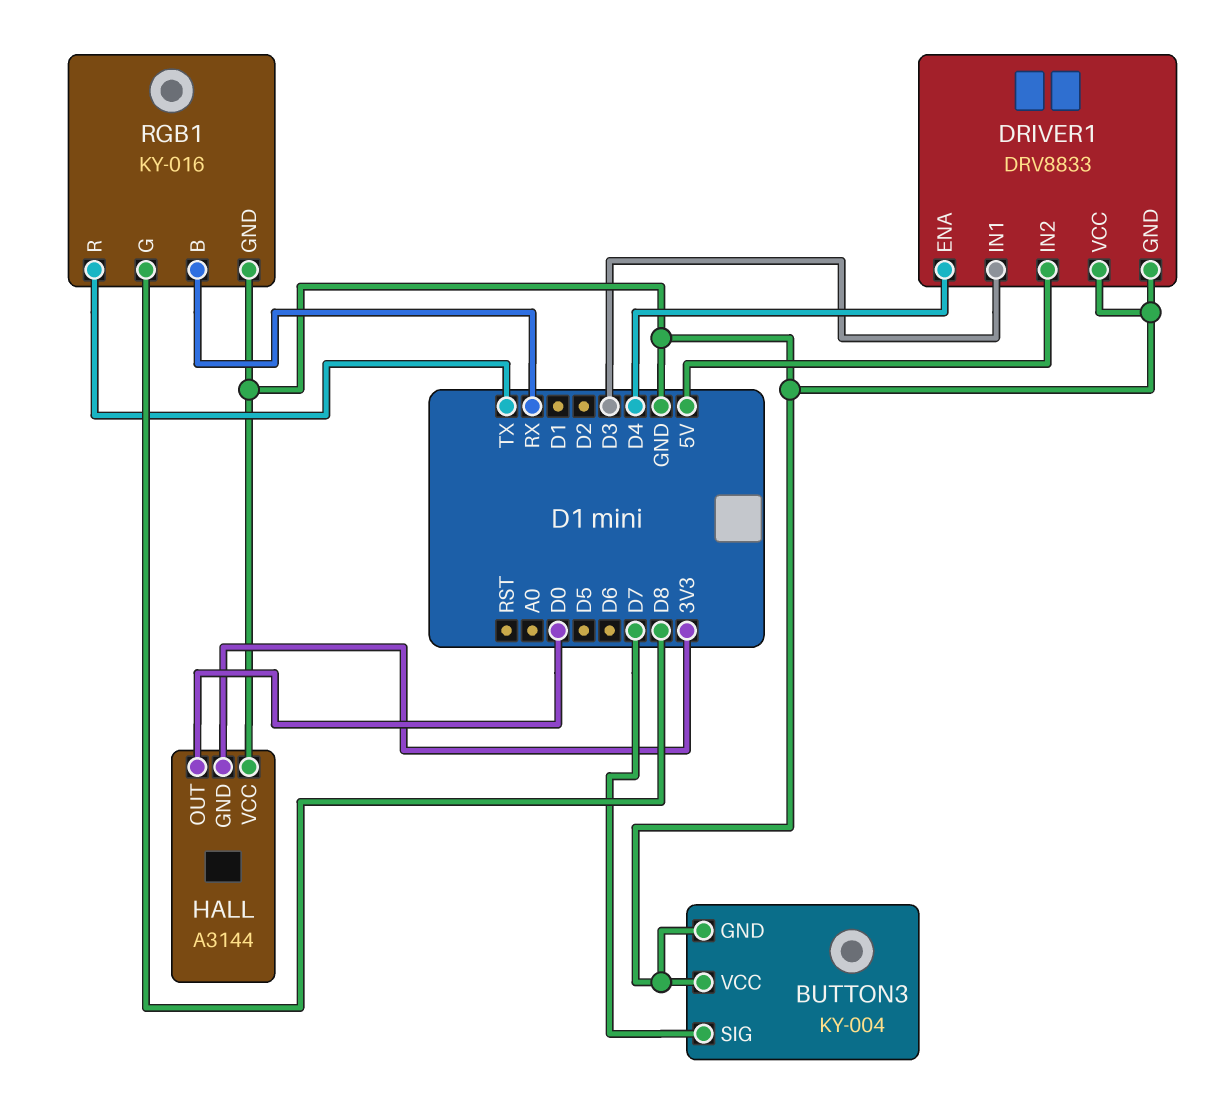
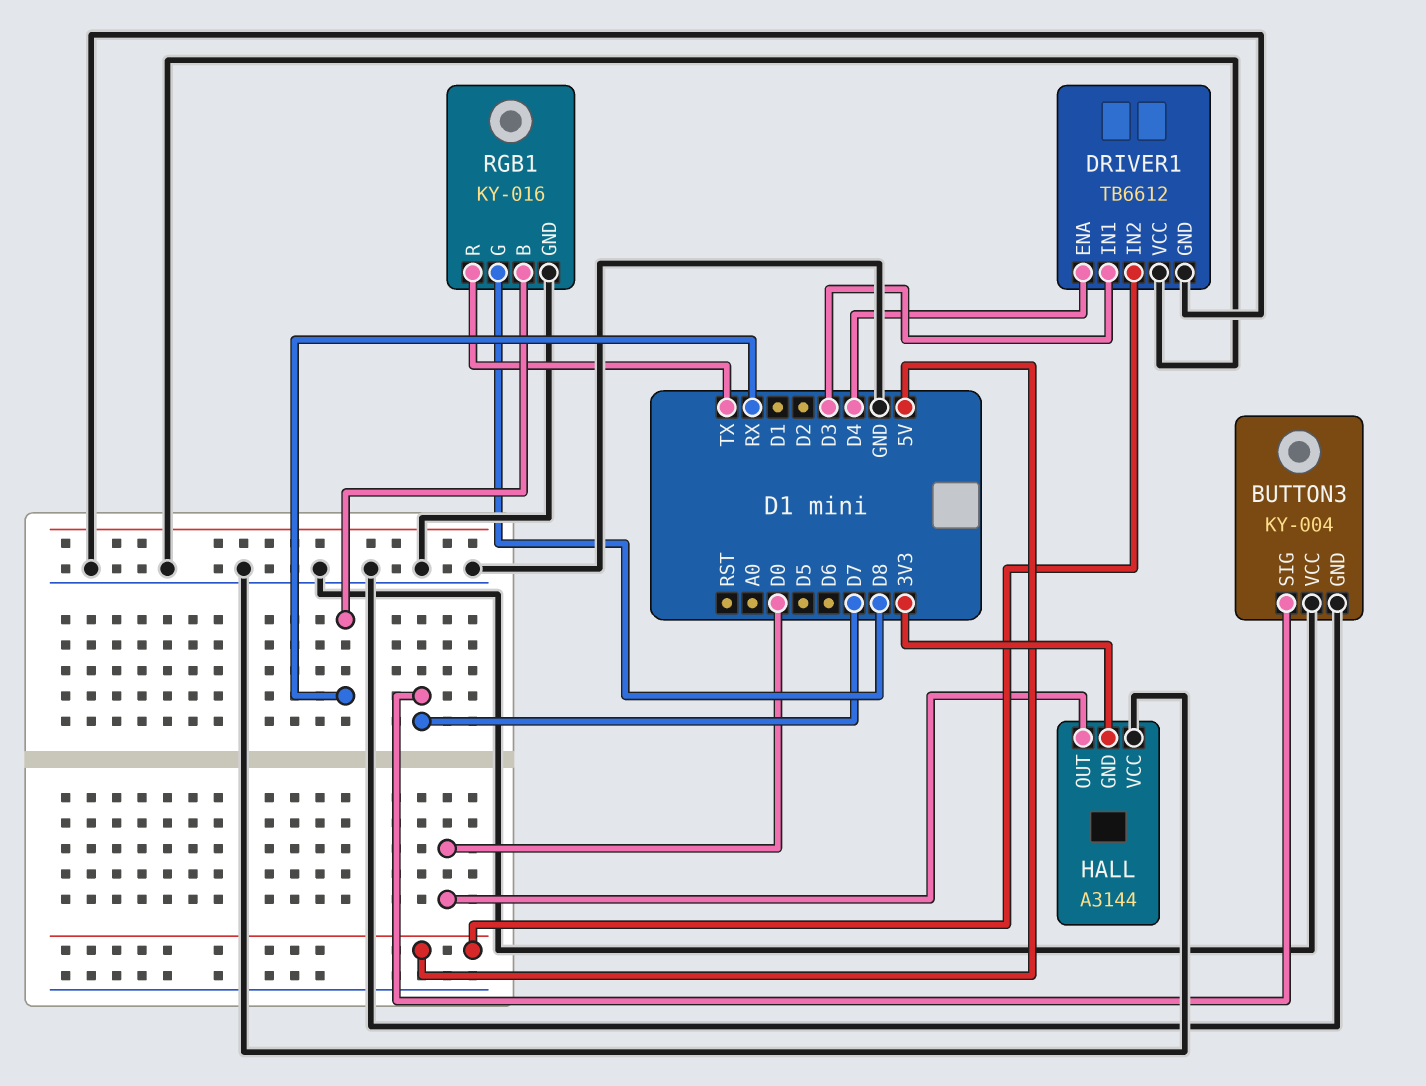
DRIVER1: DRV8833 -> TB6612

